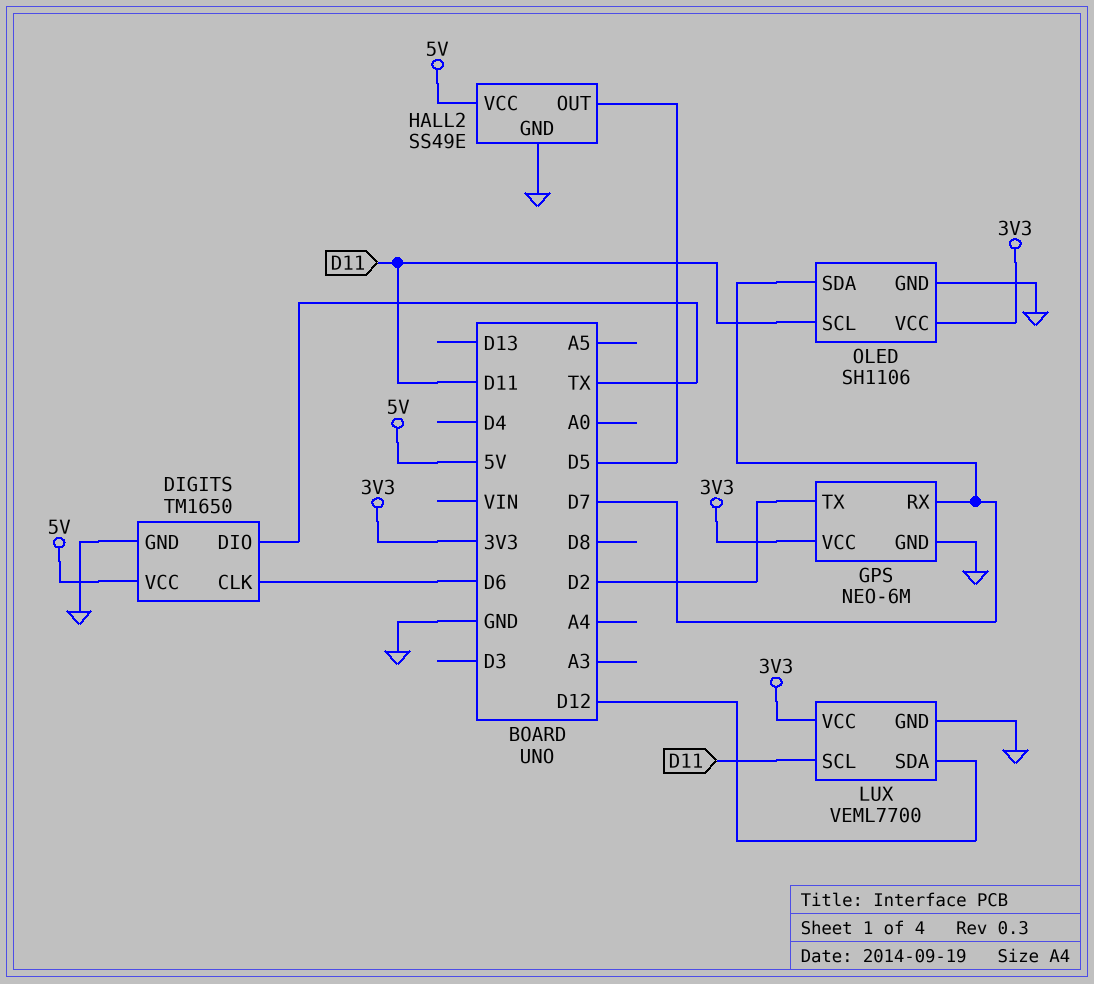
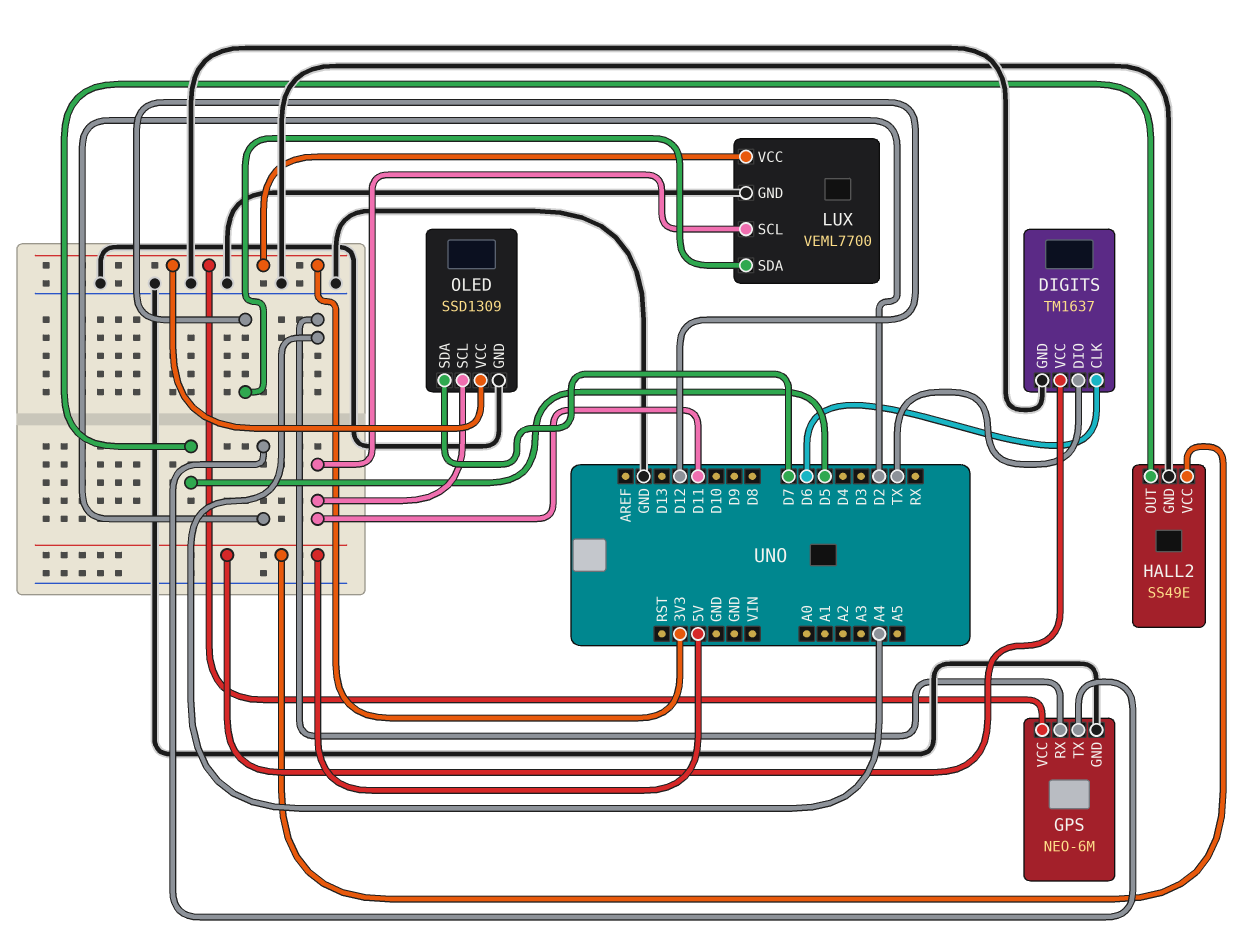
DIGITS: TM1650 -> TM1637
GPS pin RX: D7 -> A4
OLED: SH1106 -> SSD1309

